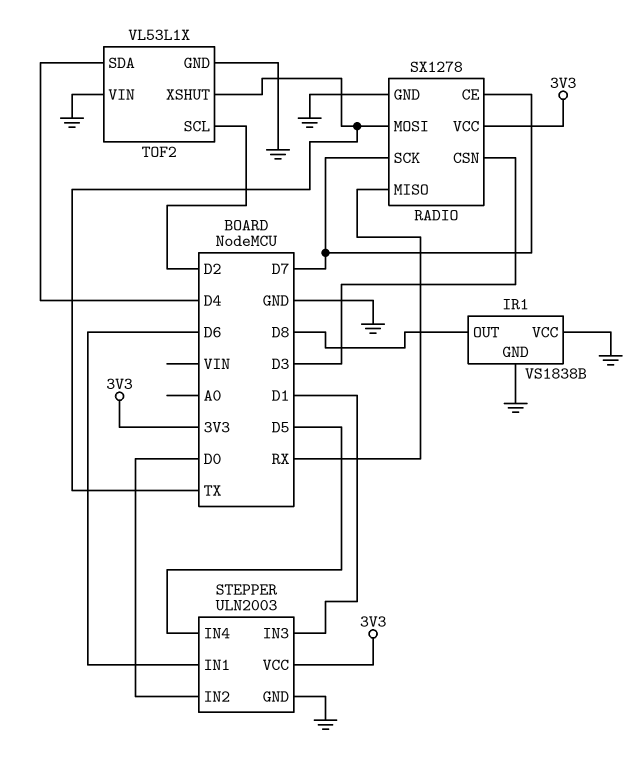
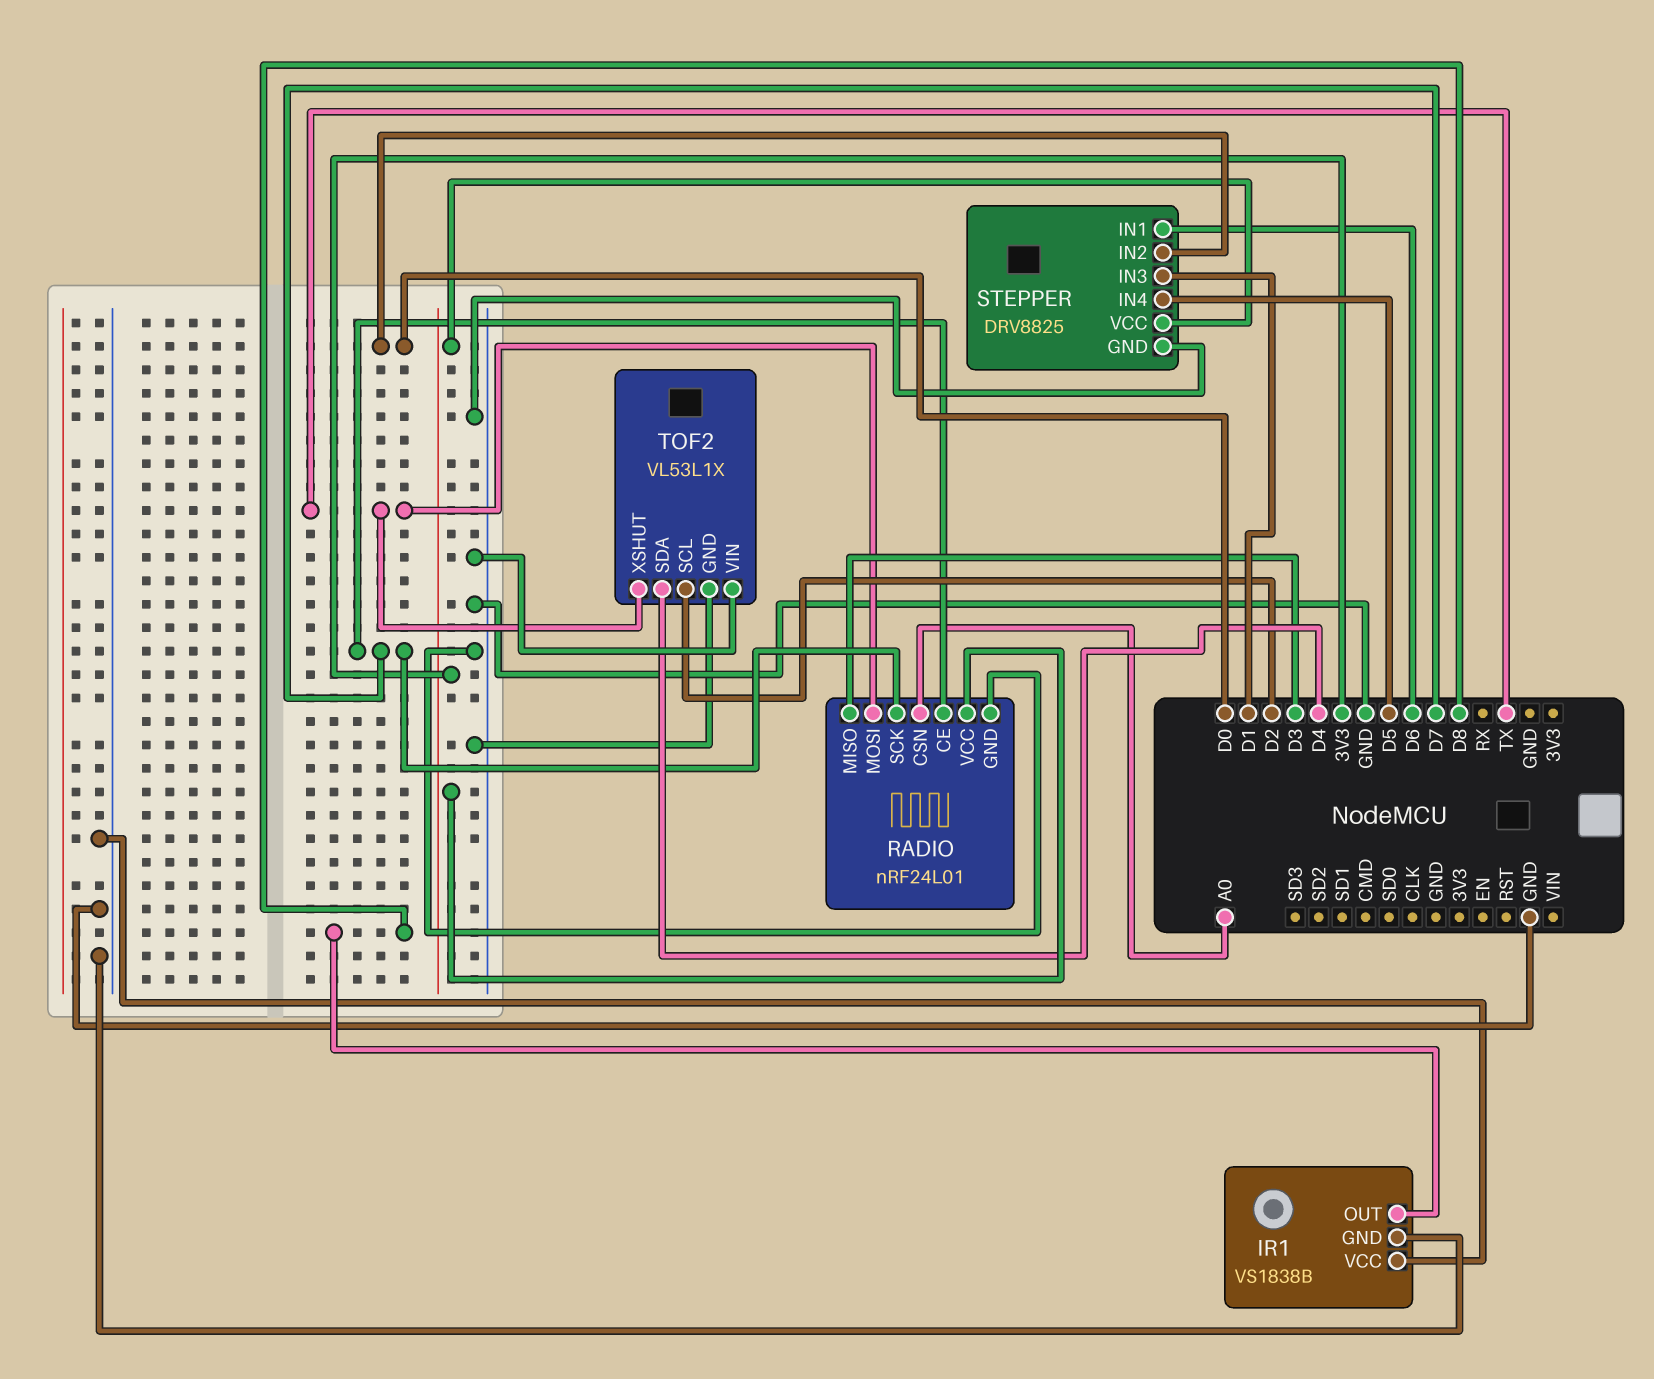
RADIO: SX1278 -> nRF24L01
RADIO pin CSN: D3 -> A0
RADIO pin MISO: RX -> D3
STEPPER: ULN2003 -> DRV8825

